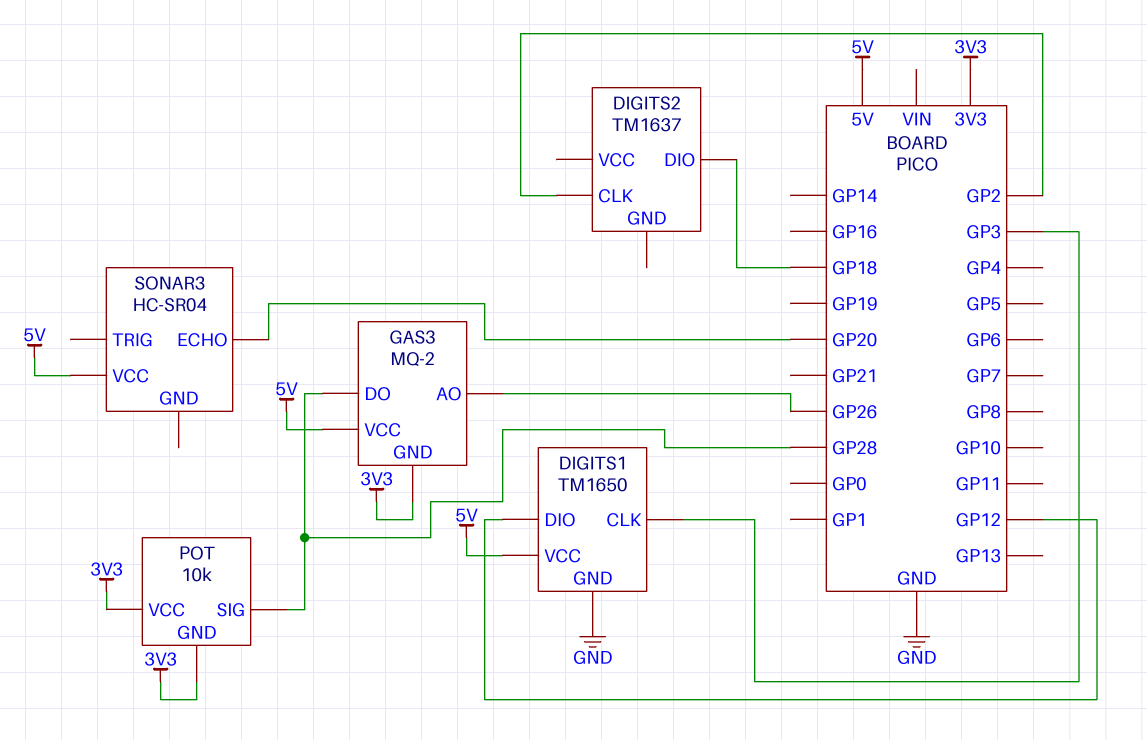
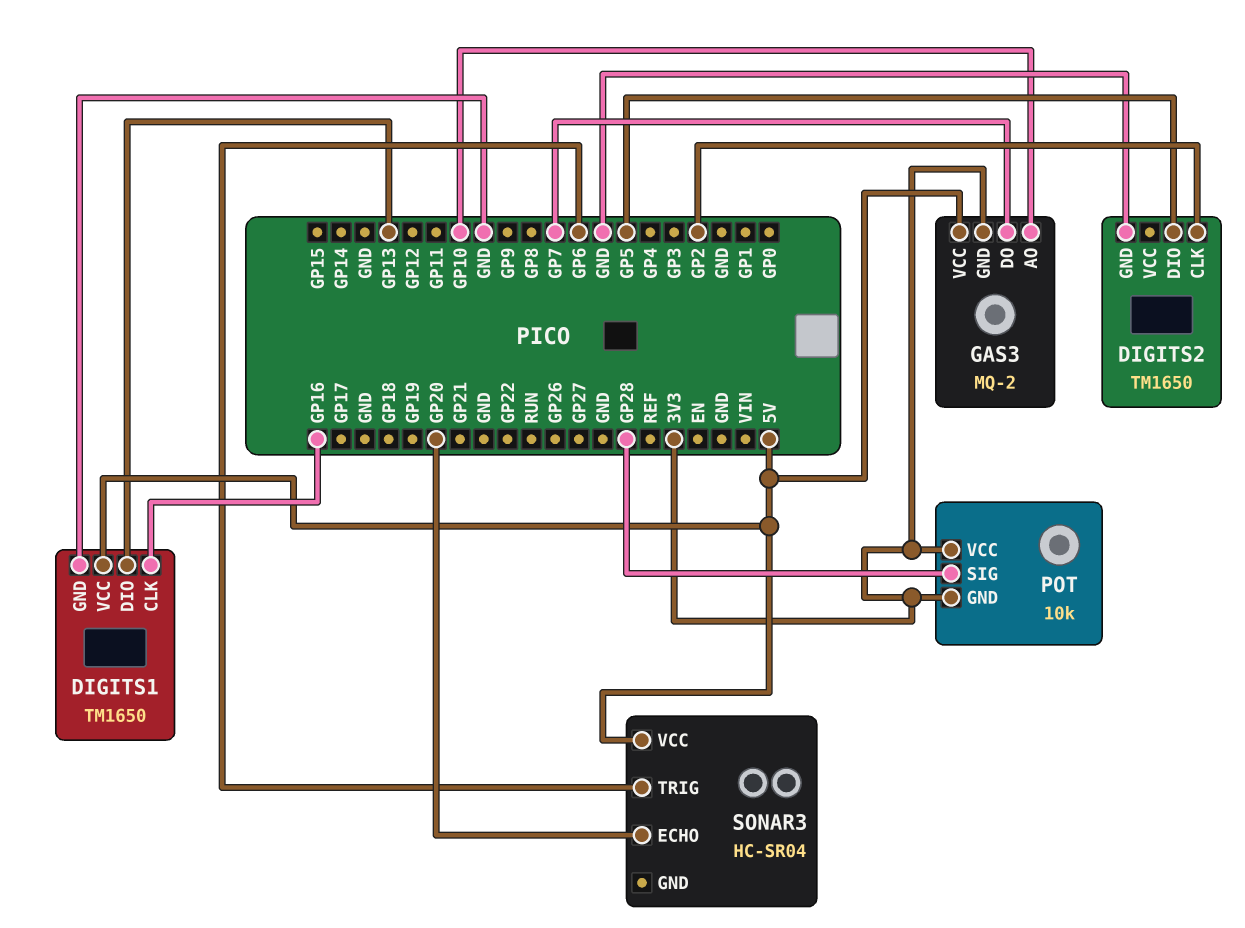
DIGITS1 pin CLK: GP3 -> GP16
DIGITS1 pin DIO: GP12 -> GP13
DIGITS2: TM1637 -> TM1650
DIGITS2 pin DIO: GP18 -> GP5
DIGITS2 pin GND: none -> GND
GAS3 pin AO: GP26 -> GP10
GAS3 pin DO: GP28 -> GP7
SONAR3 pin TRIG: none -> GP6

